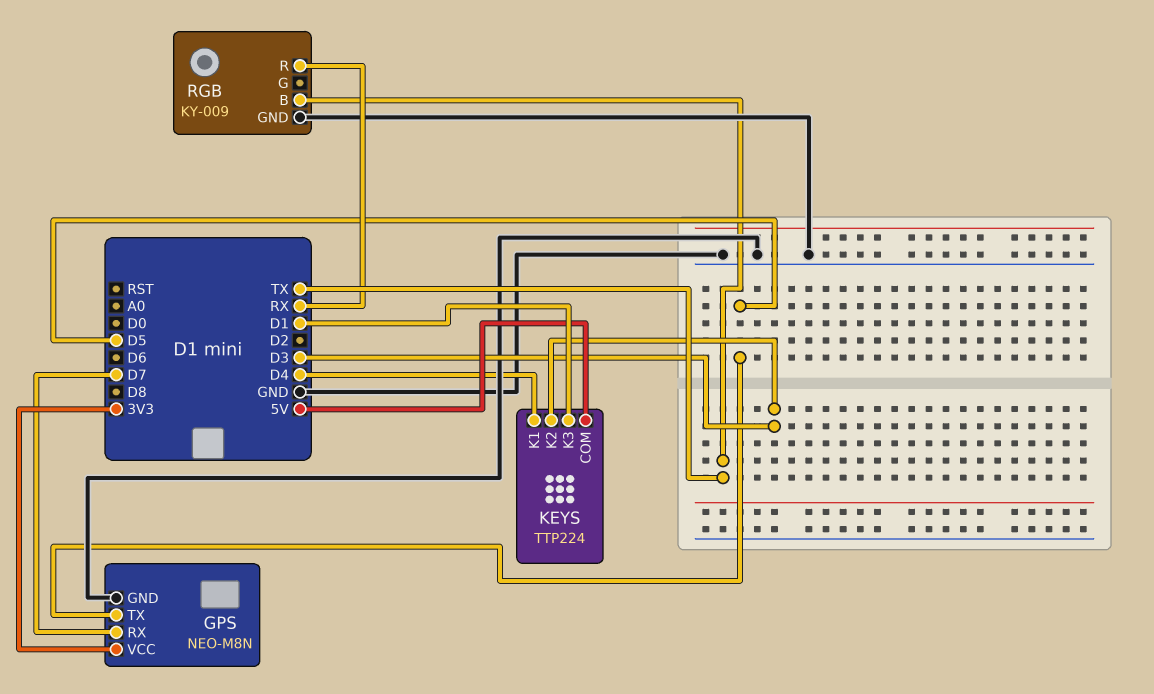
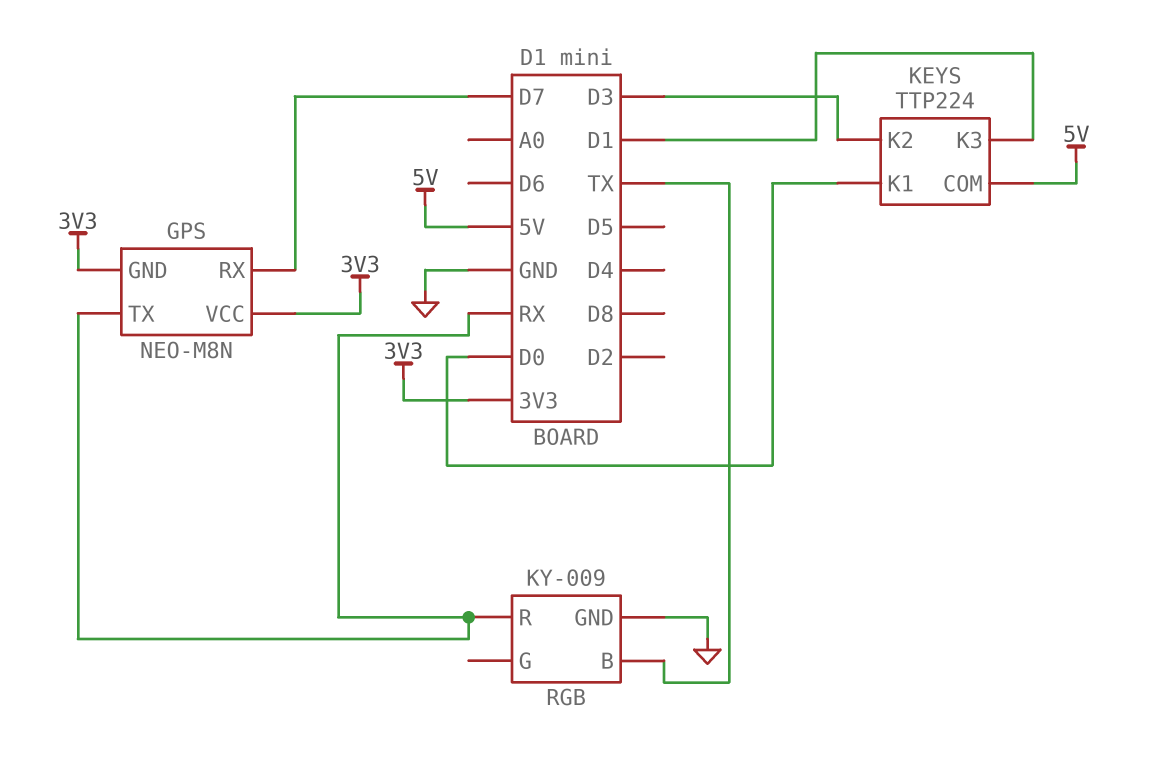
GPS pin GND: GND -> 3V3
GPS pin TX: D5 -> RX
KEYS pin K1: D4 -> D0

